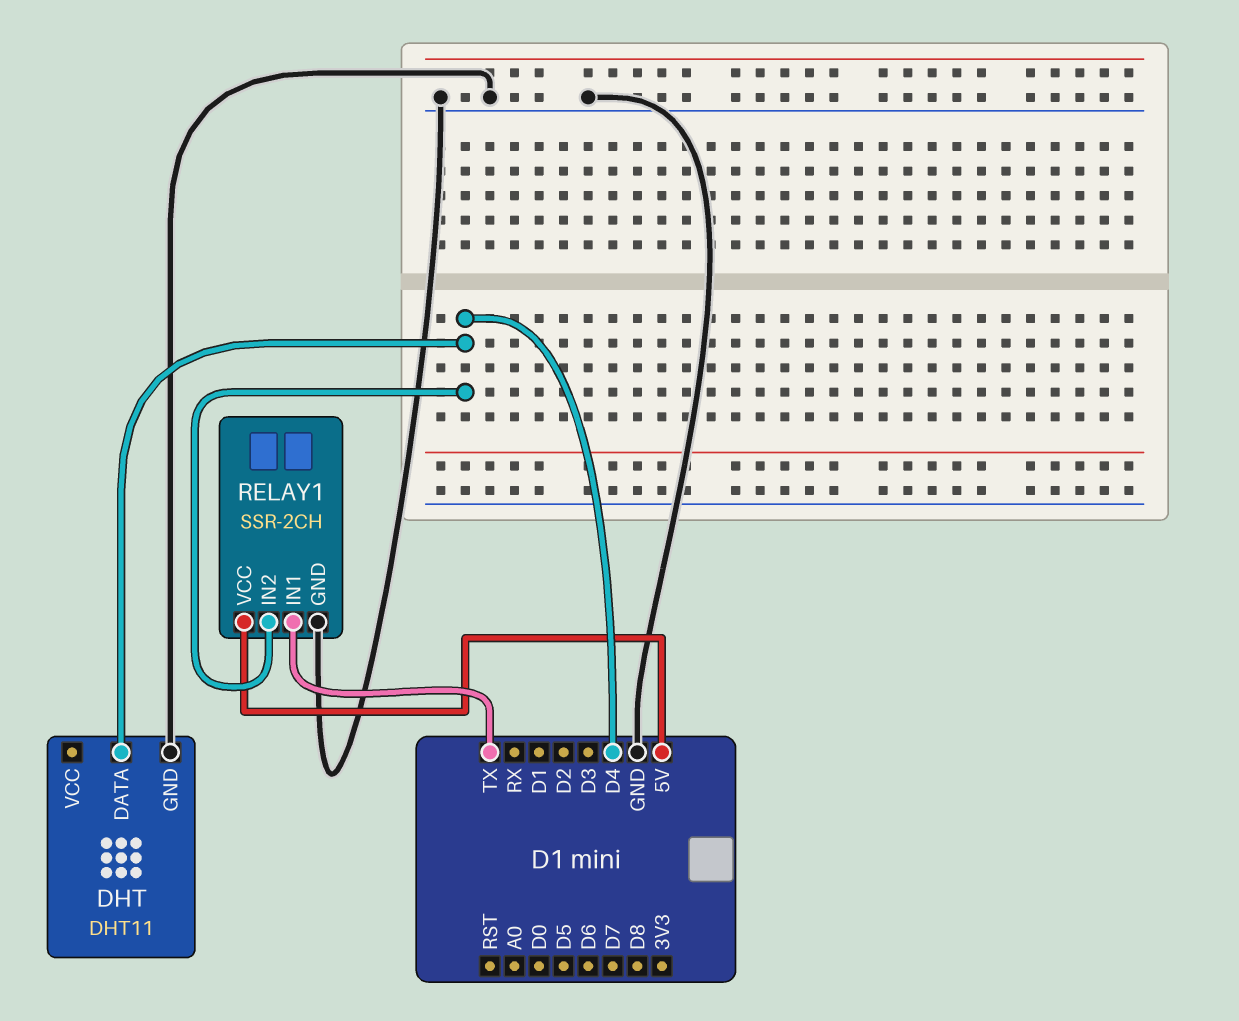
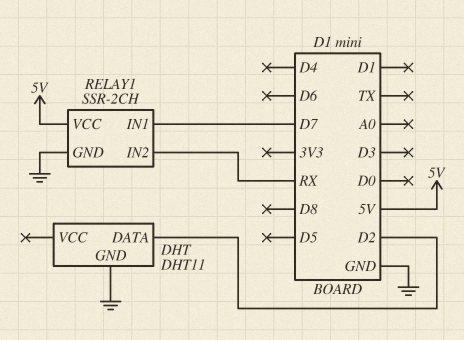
DHT pin DATA: D4 -> D2
RELAY1 pin IN1: TX -> D7
RELAY1 pin IN2: D4 -> RX

